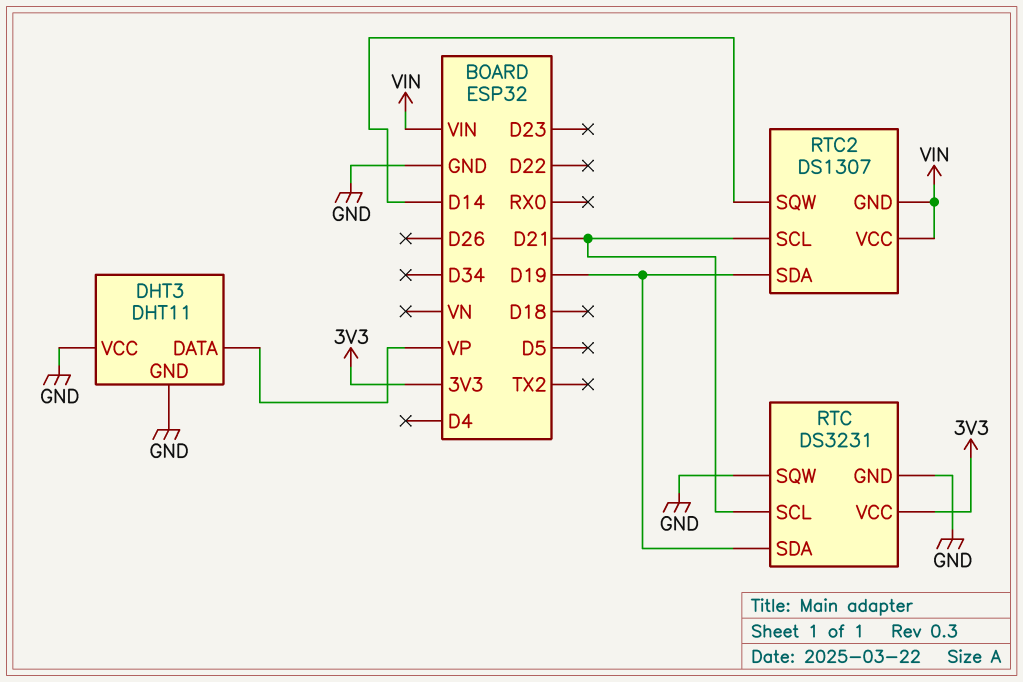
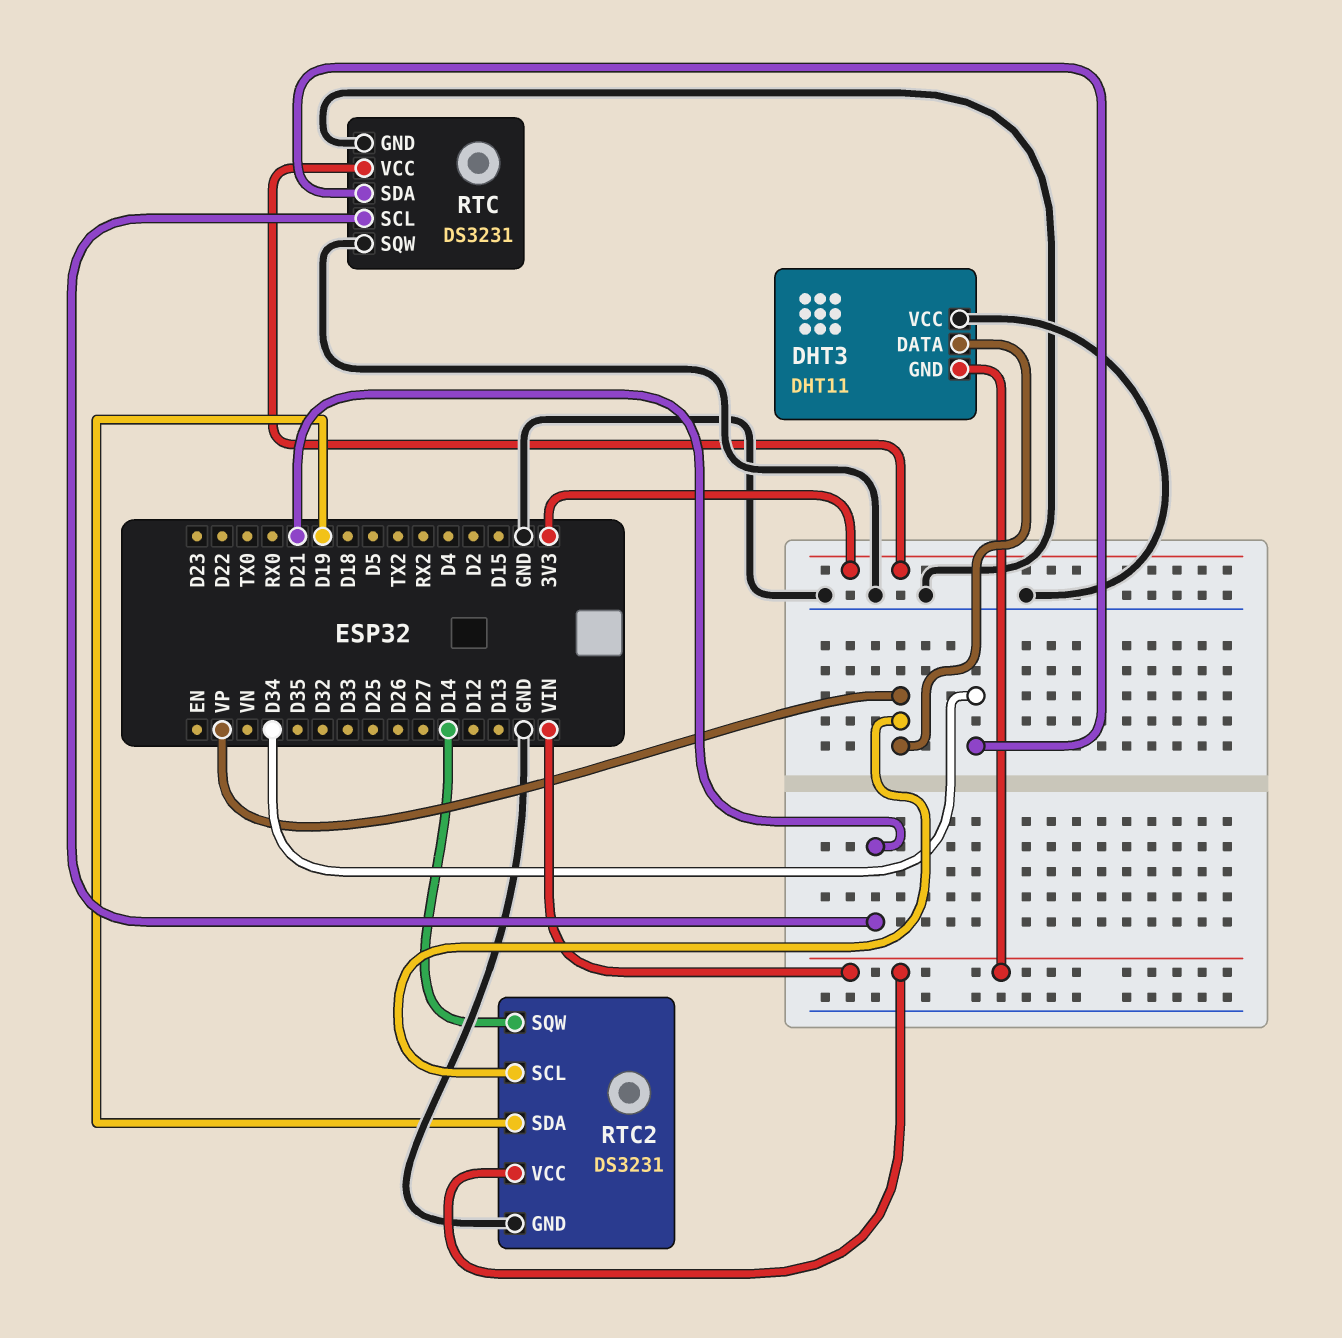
DHT3 pin GND: GND -> VIN
RTC pin SDA: D19 -> D34
RTC2: DS1307 -> DS3231
RTC2 pin GND: VIN -> GND
RTC2 pin SCL: D21 -> VP

